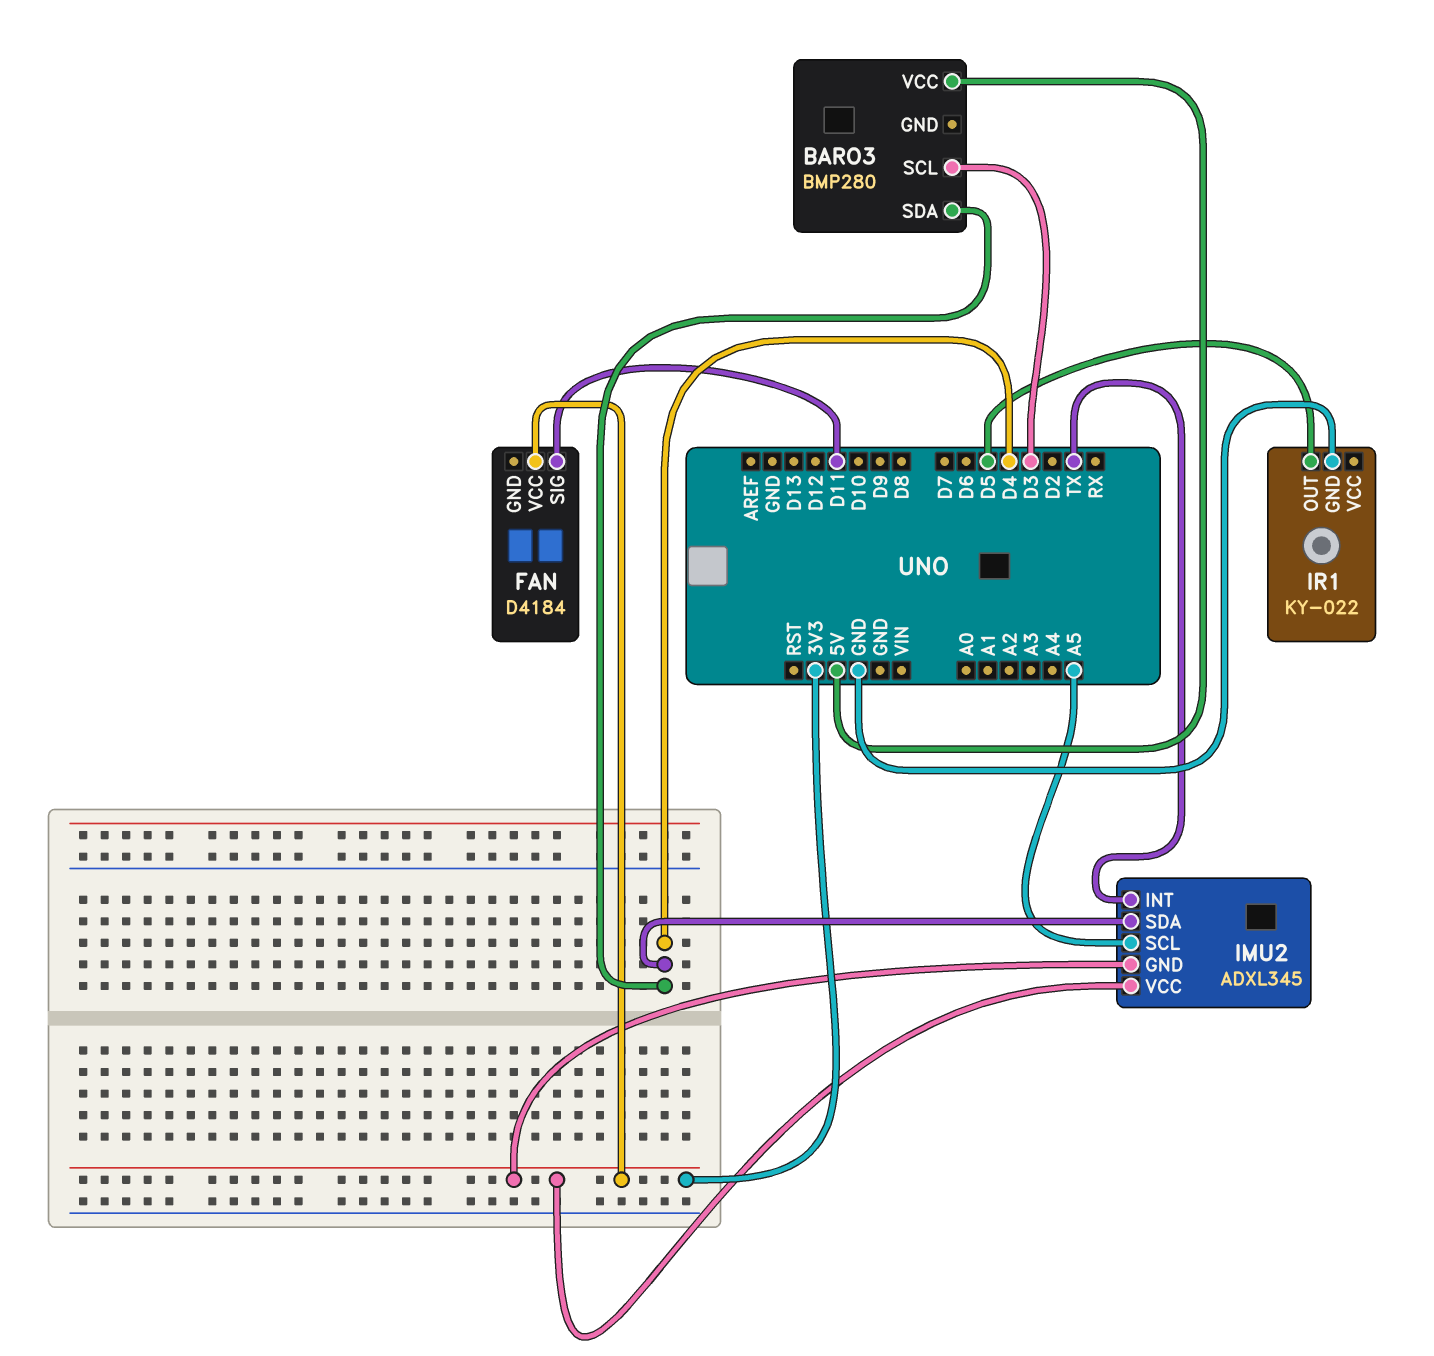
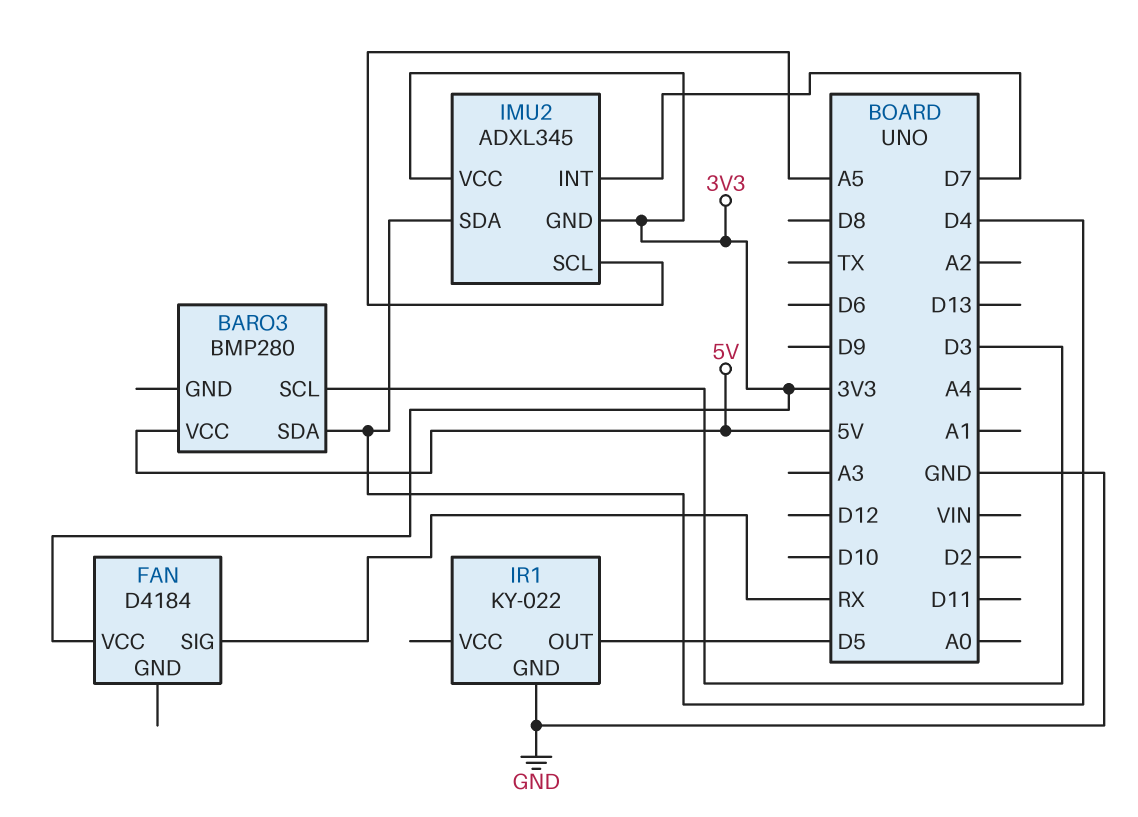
FAN pin SIG: D11 -> RX
IMU2 pin INT: TX -> D7

